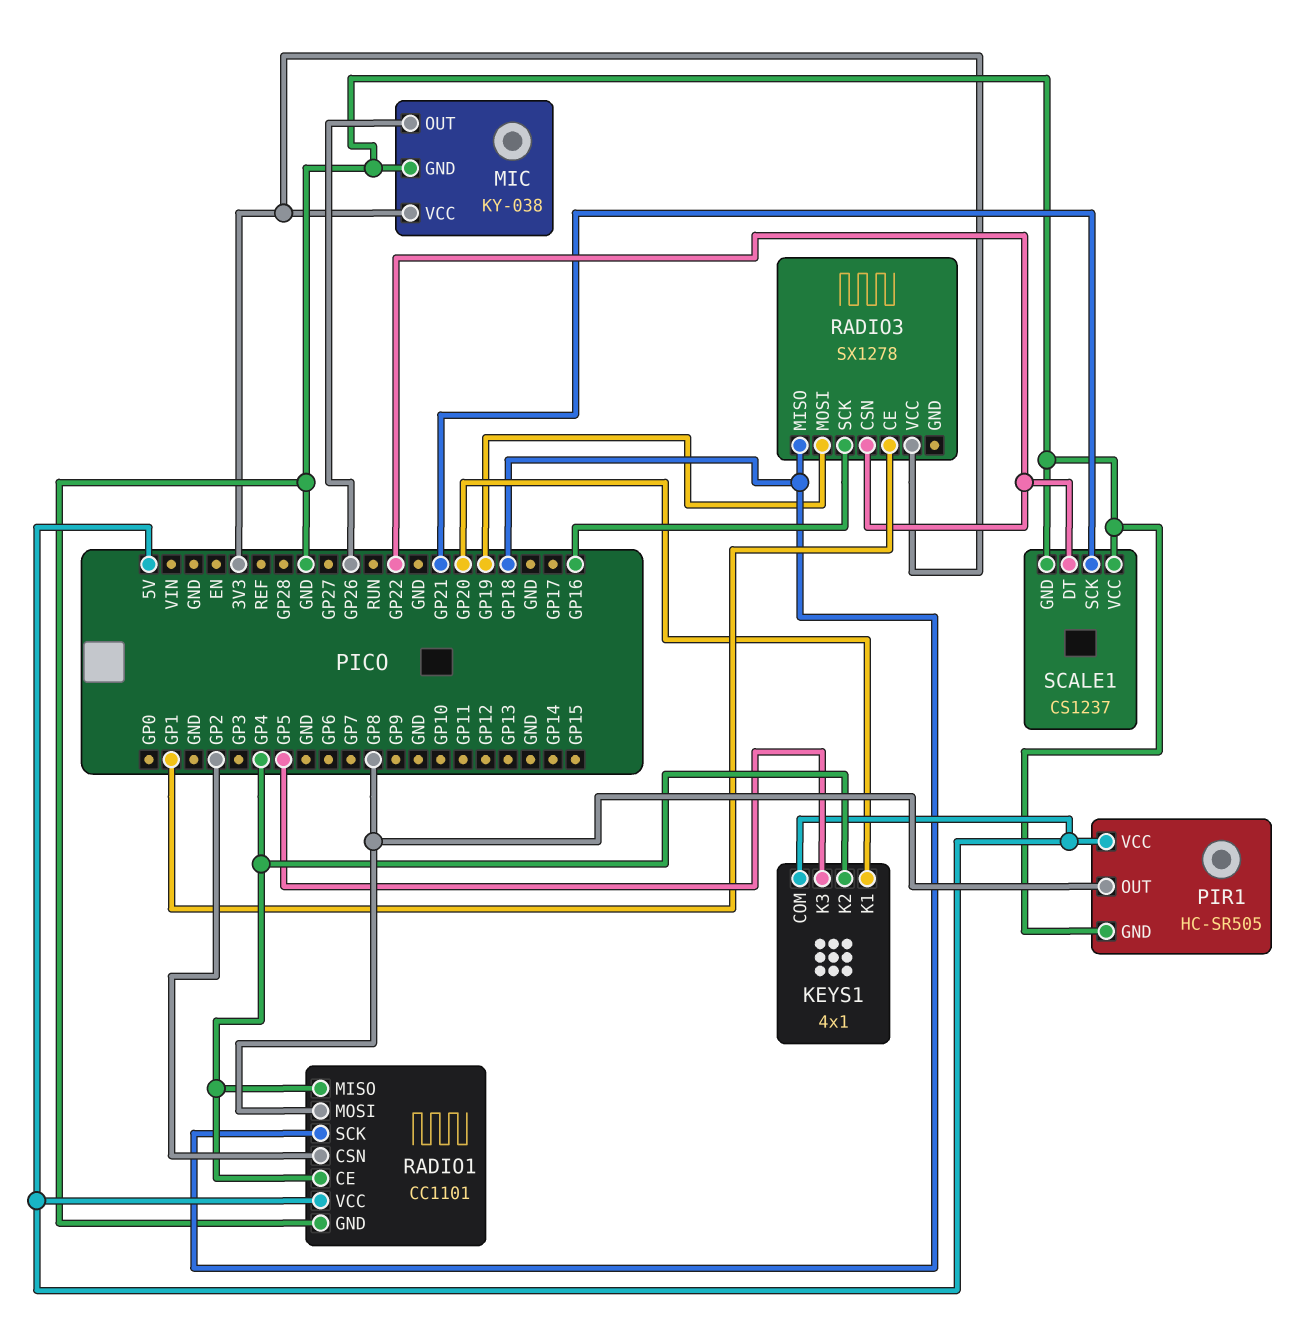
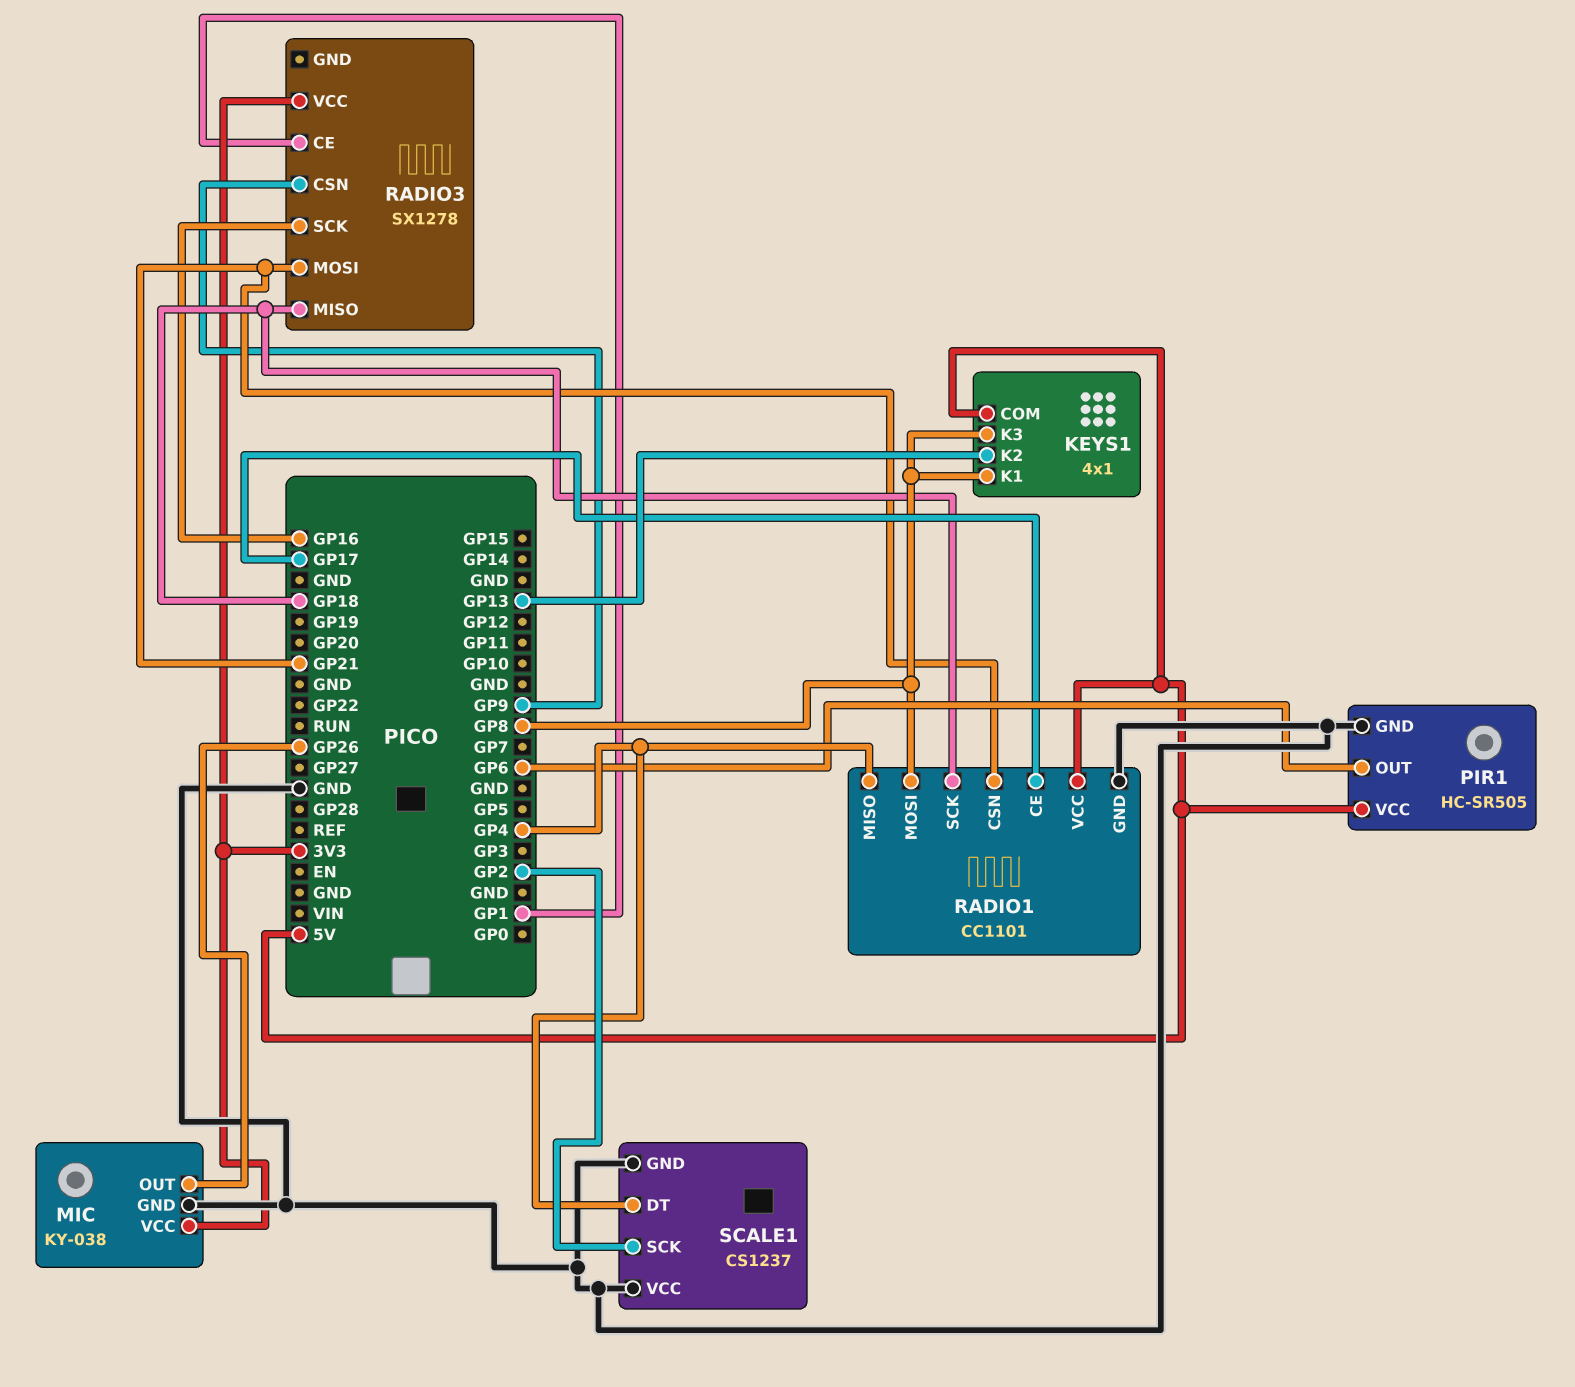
KEYS1 pin K1: GP20 -> GP8
KEYS1 pin K2: GP4 -> GP13
KEYS1 pin K3: GP5 -> GP8
PIR1 pin OUT: GP8 -> GP6
RADIO1 pin CE: GP4 -> GP17
RADIO1 pin CSN: GP2 -> GP21
RADIO3 pin CSN: GP22 -> GP9
RADIO3 pin MOSI: GP19 -> GP21
SCALE1 pin DT: GP22 -> GP4
SCALE1 pin SCK: GP21 -> GP2

